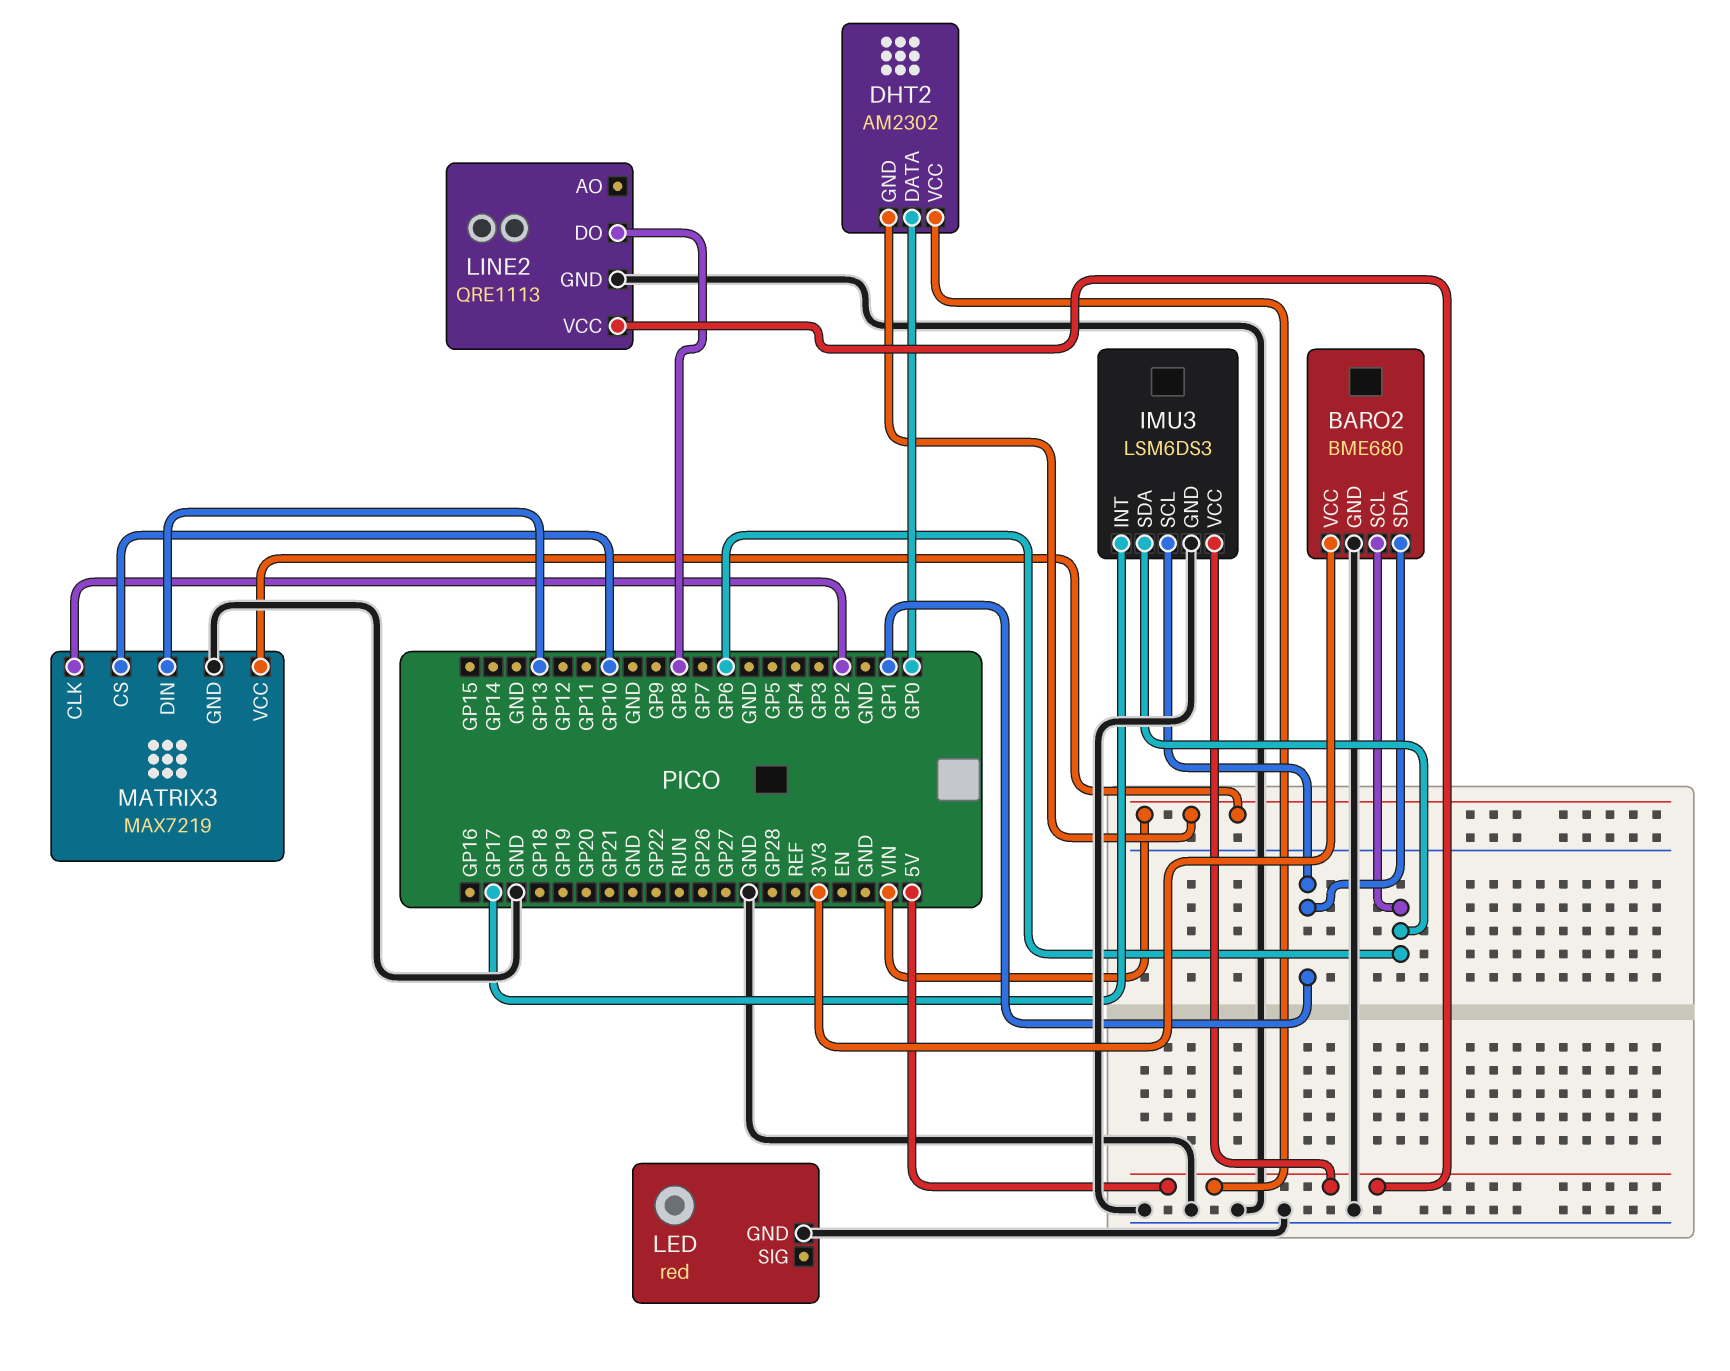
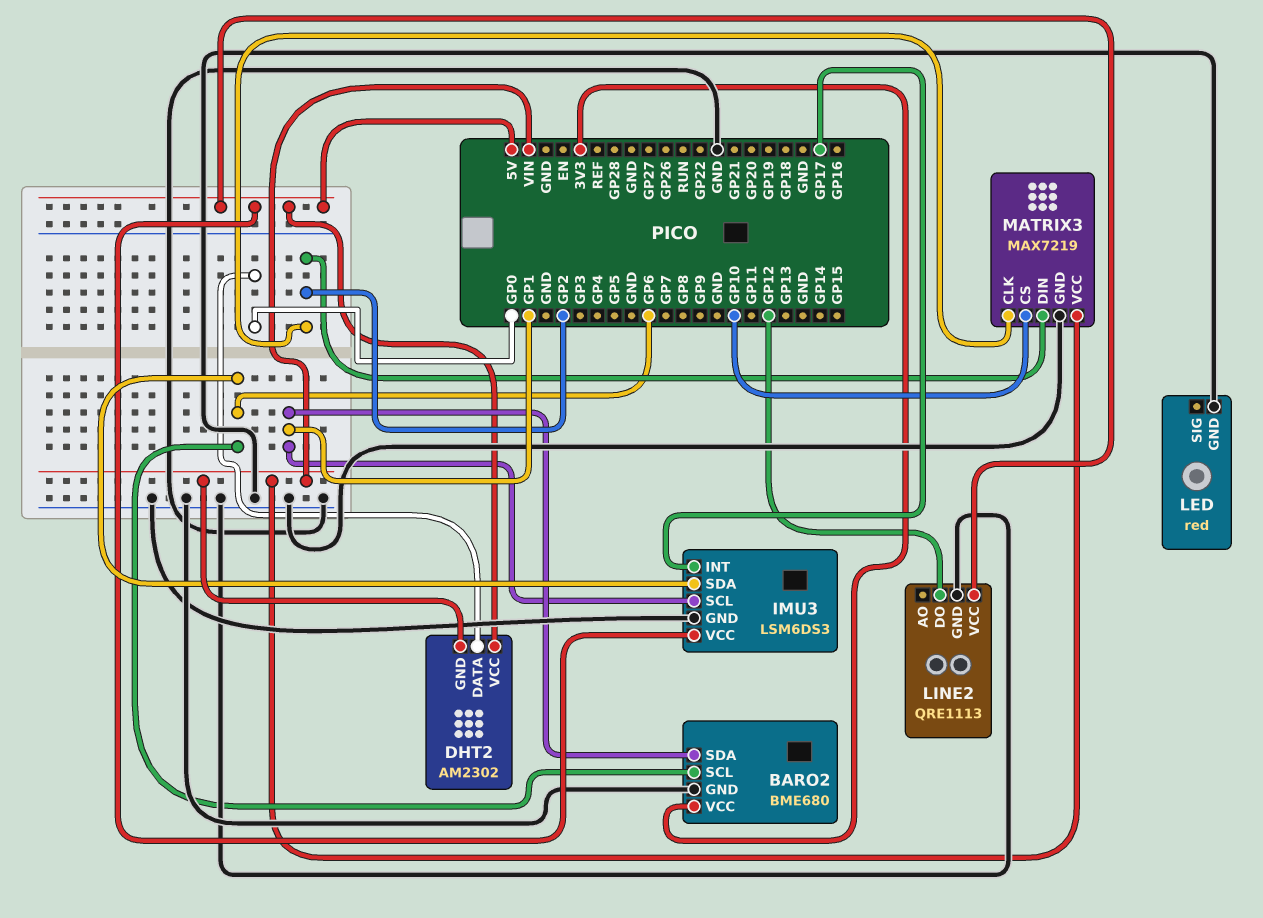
LINE2 pin DO: GP8 -> GP12
MATRIX3 pin DIN: GP13 -> GP2

